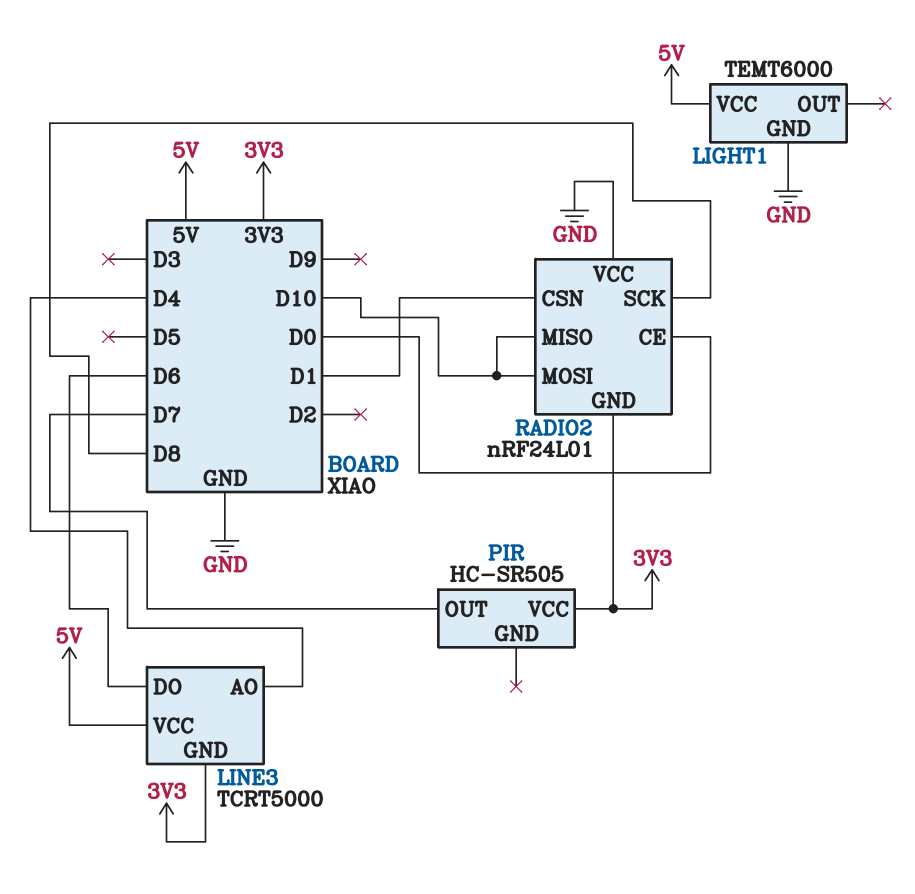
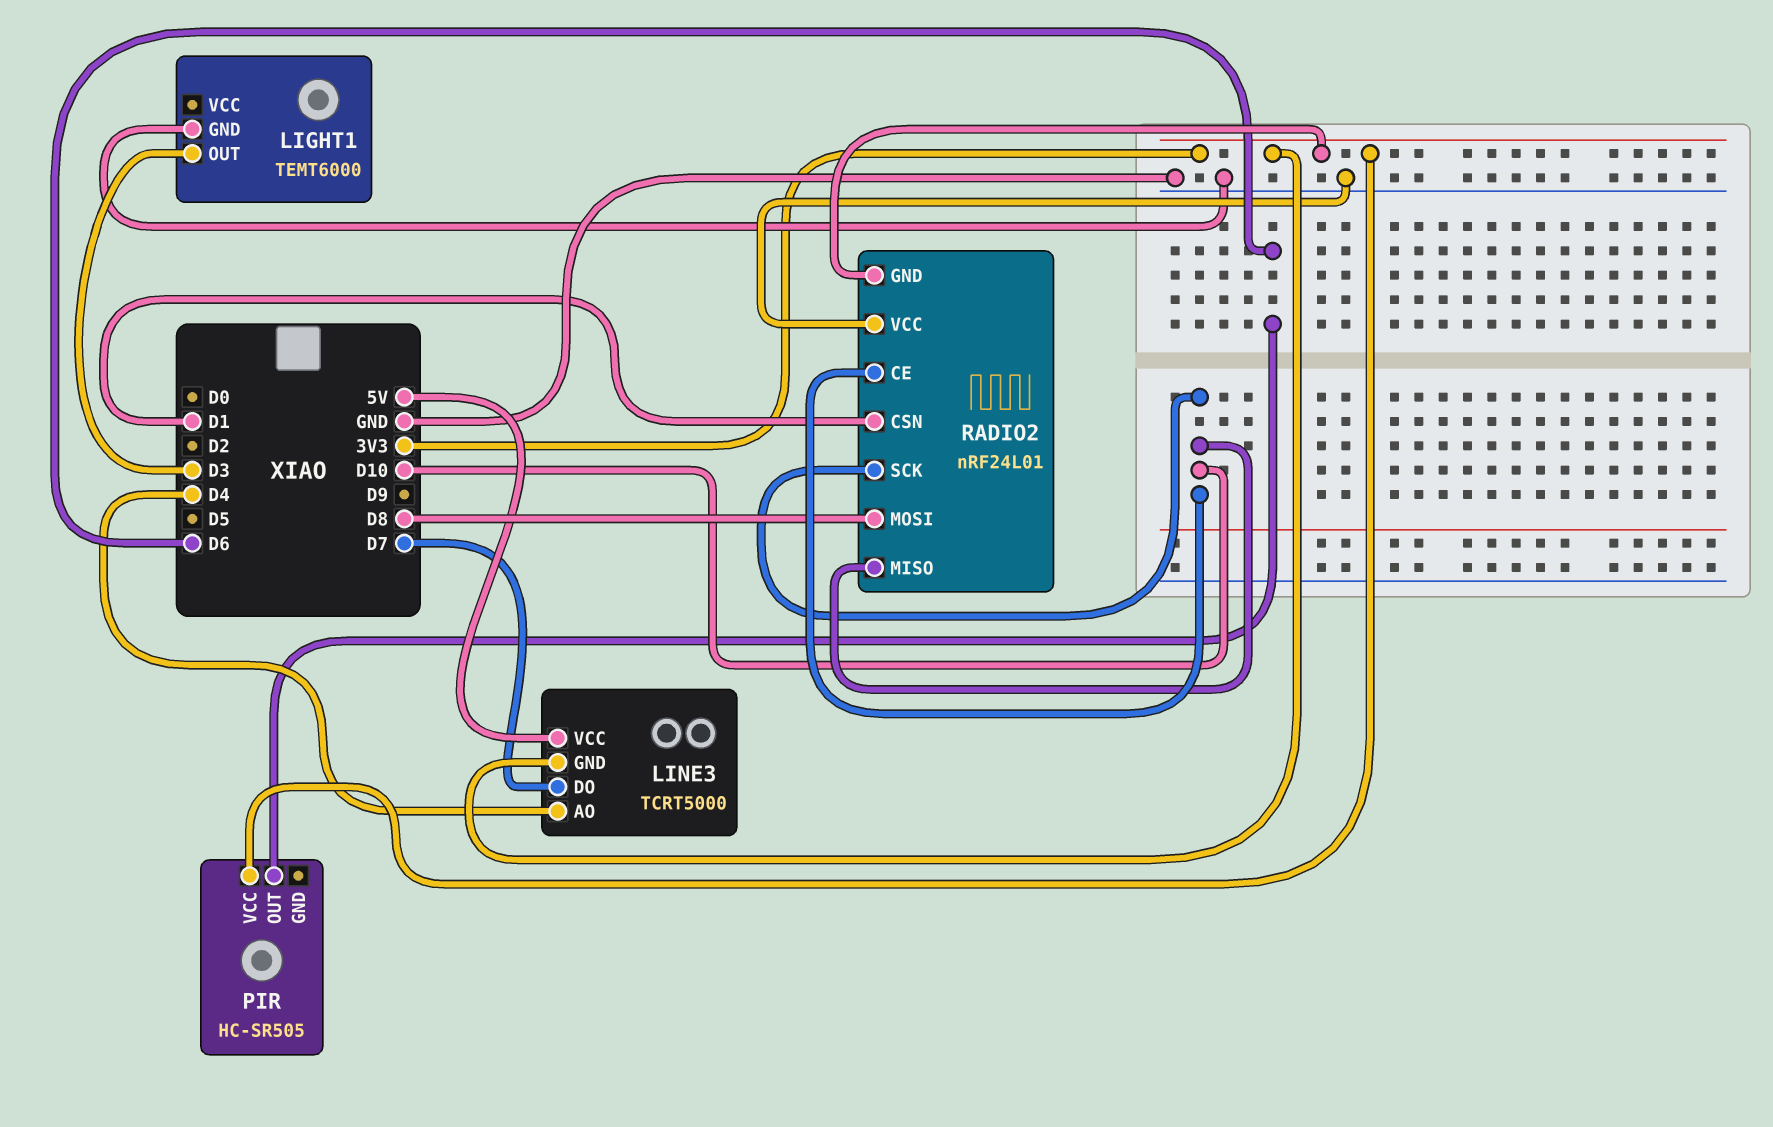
LIGHT1 pin OUT: none -> D3
LIGHT1 pin VCC: 5V -> none
LINE3 pin DO: D6 -> D7
PIR pin OUT: D7 -> D6
RADIO2 pin CE: D0 -> D10
RADIO2 pin MOSI: D10 -> D8
RADIO2 pin SCK: D8 -> D10

